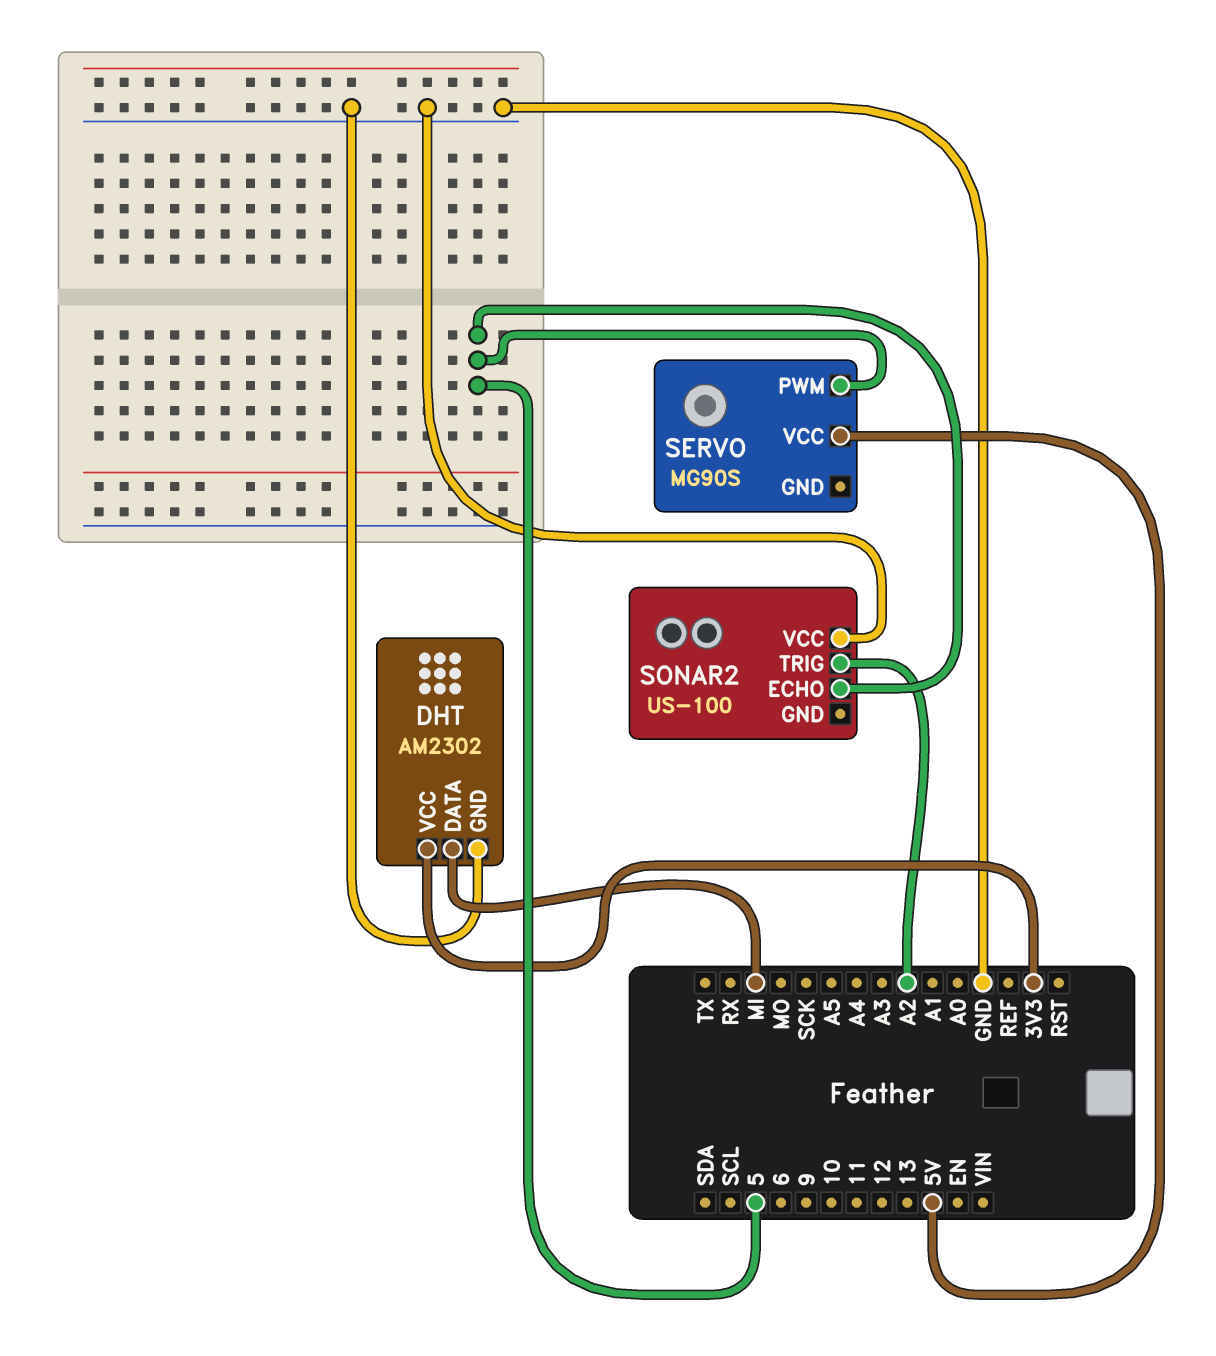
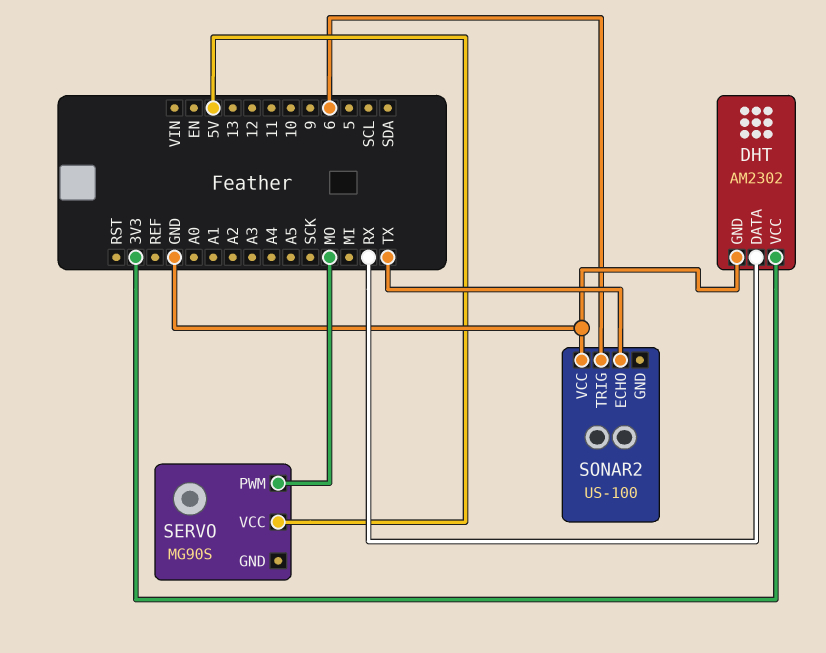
DHT pin DATA: MI -> RX
SERVO pin PWM: 5 -> MO
SONAR2 pin ECHO: 5 -> TX
SONAR2 pin TRIG: A2 -> 6

